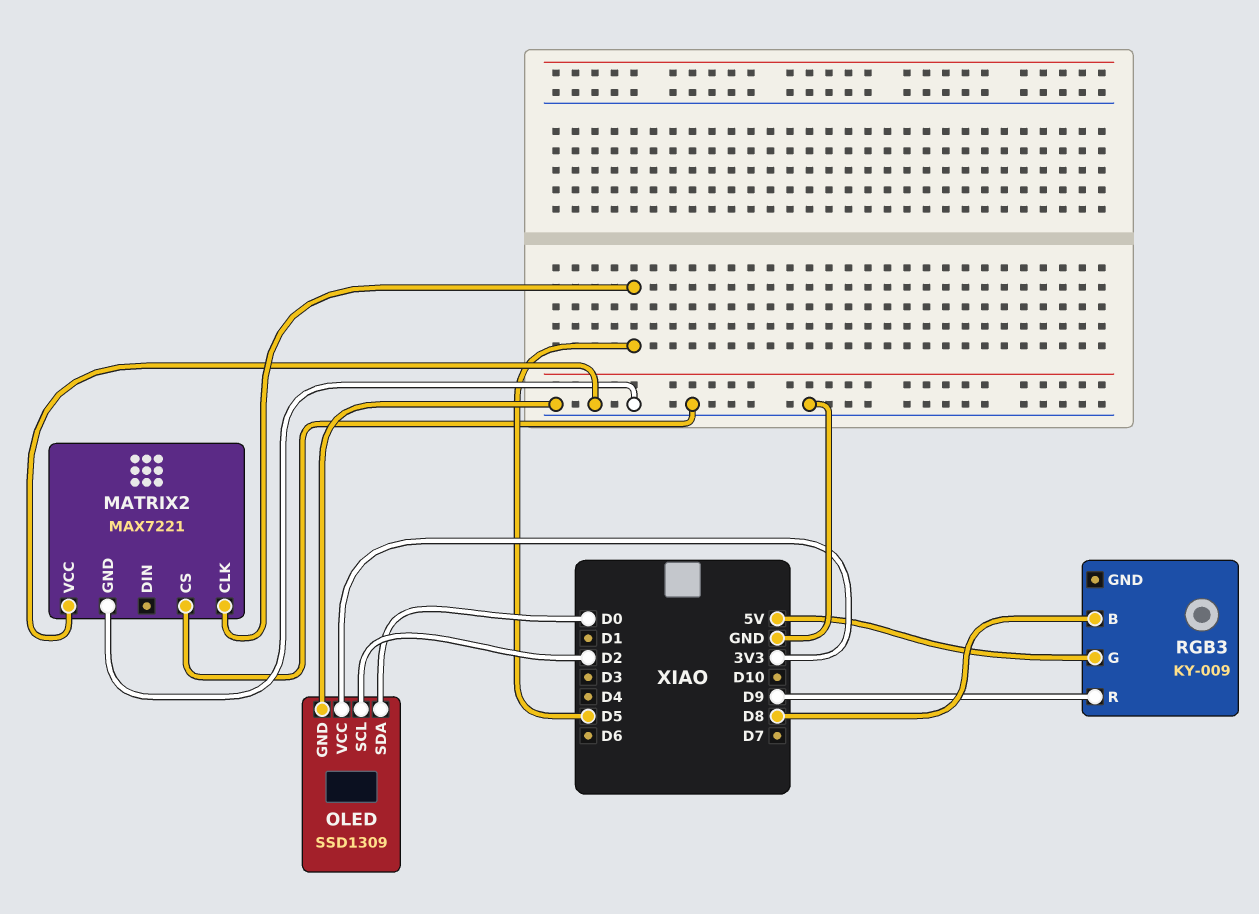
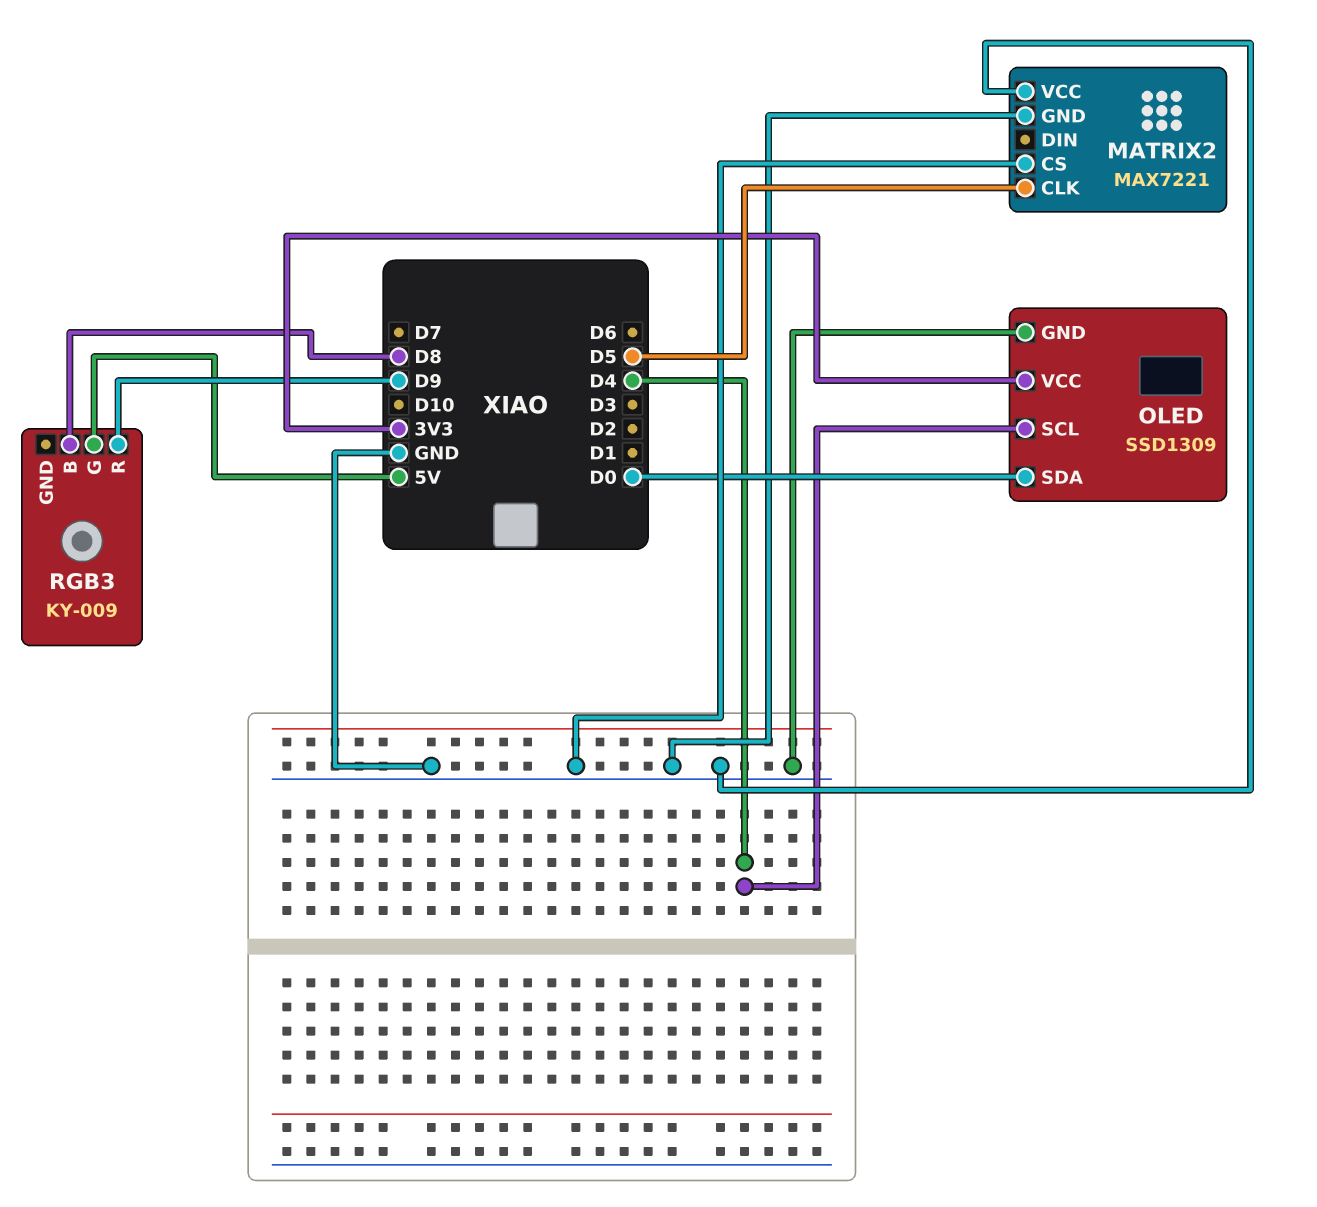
OLED pin SCL: D2 -> D4

